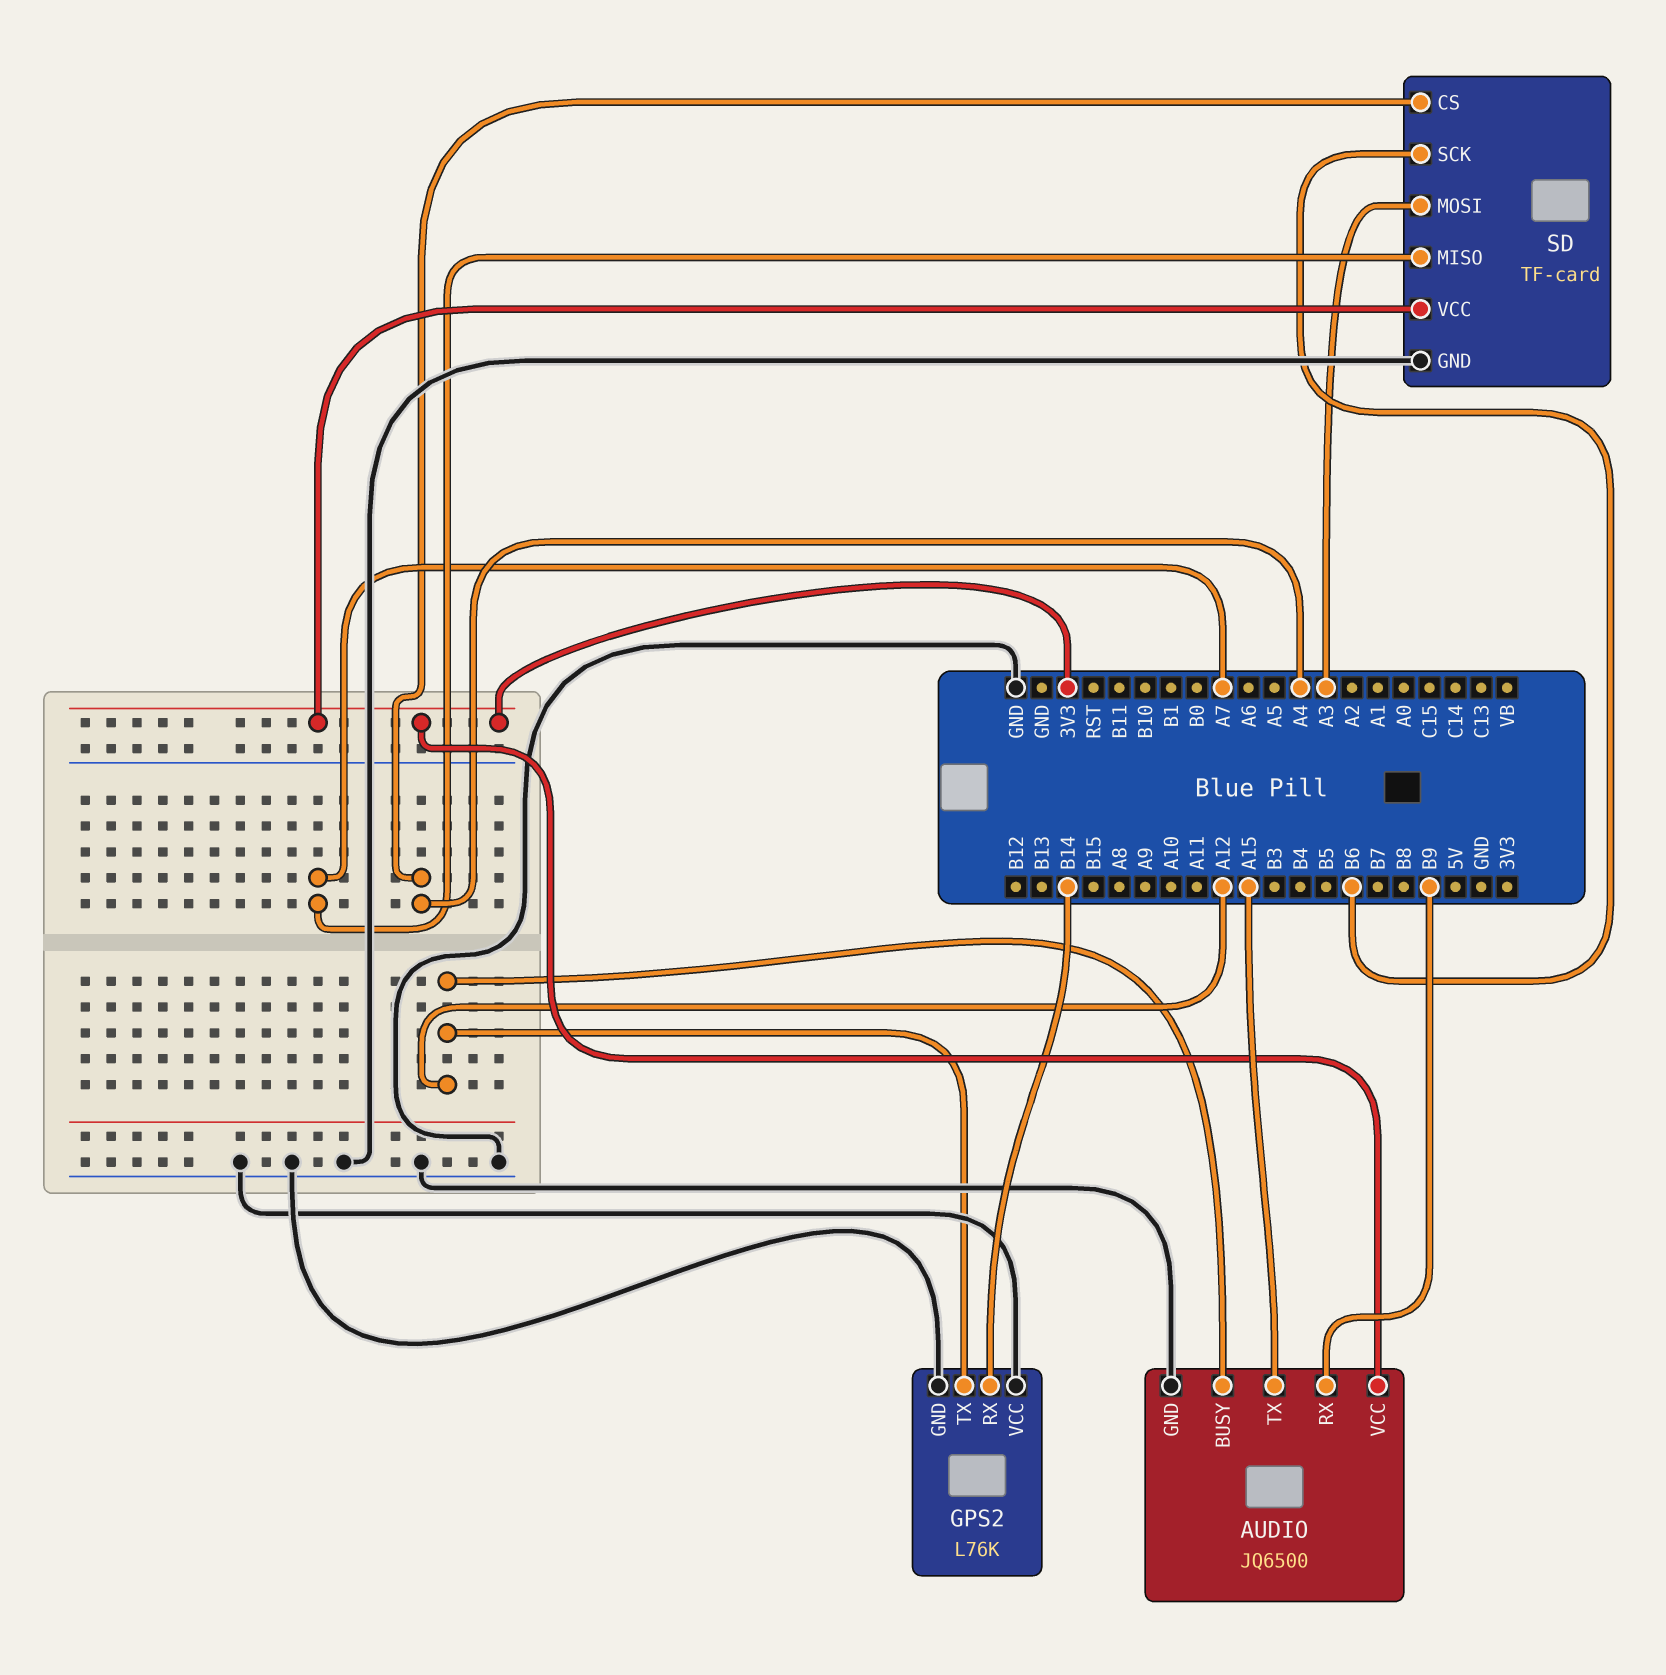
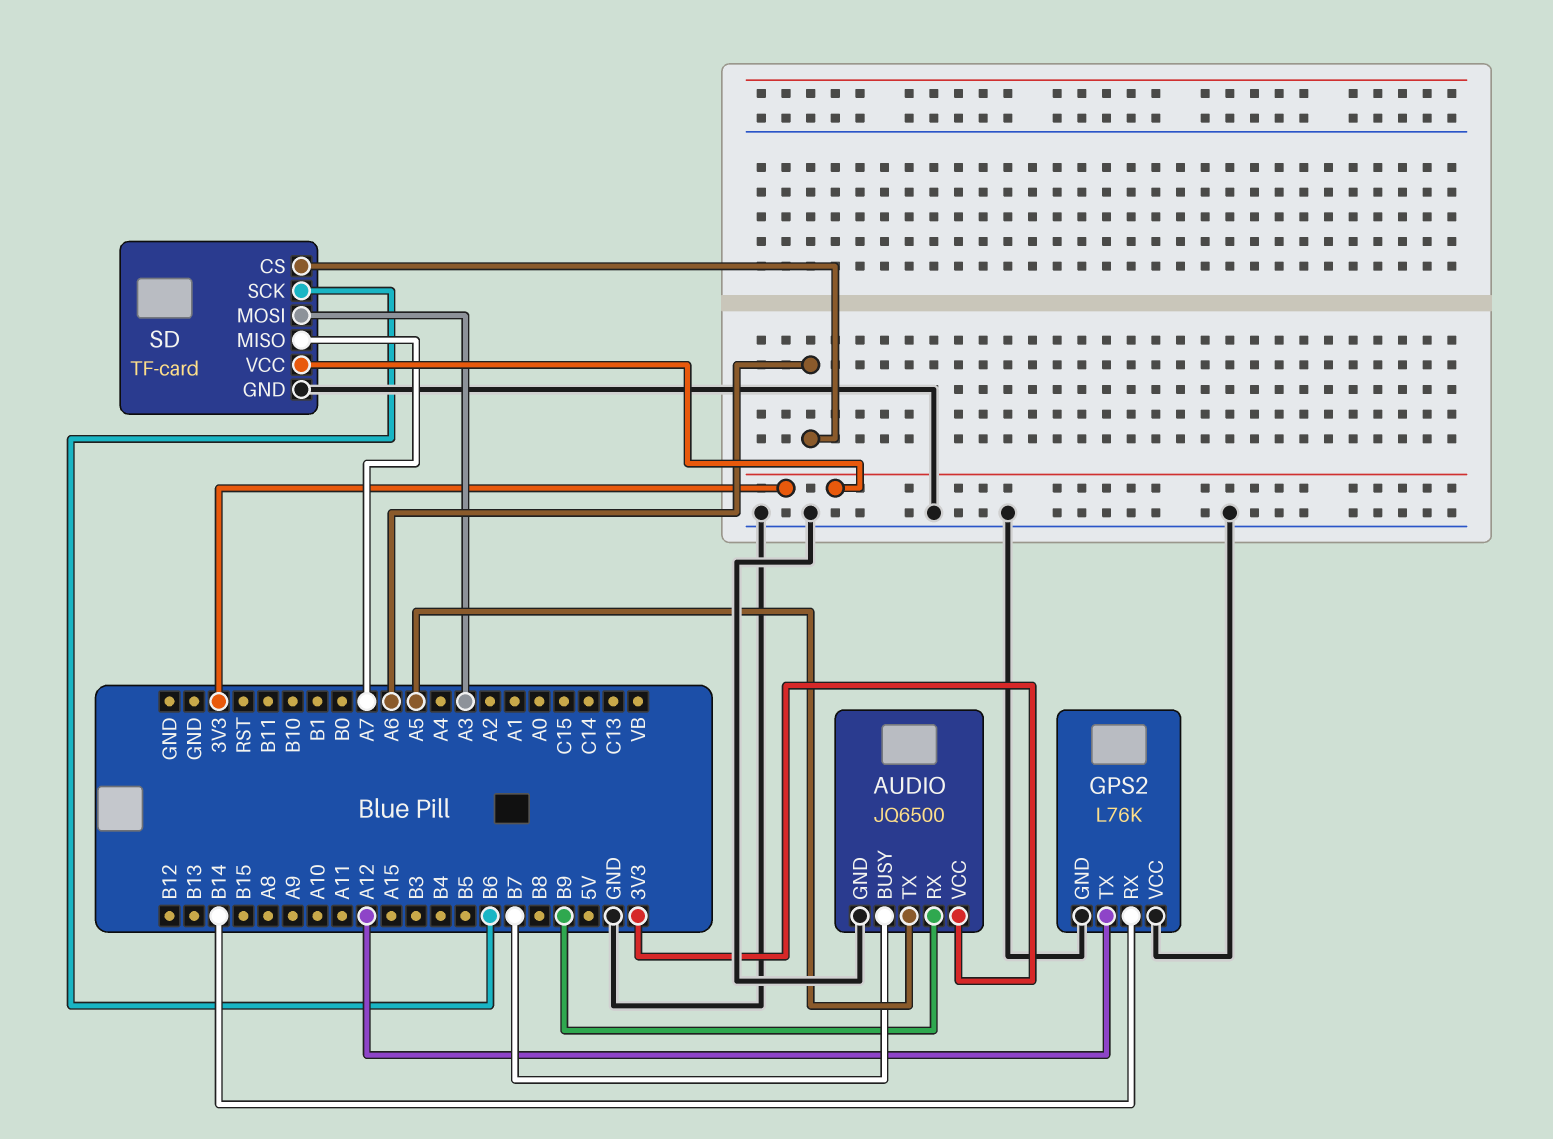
AUDIO pin BUSY: A12 -> B7
AUDIO pin TX: A15 -> A5
SD pin CS: A4 -> A6

